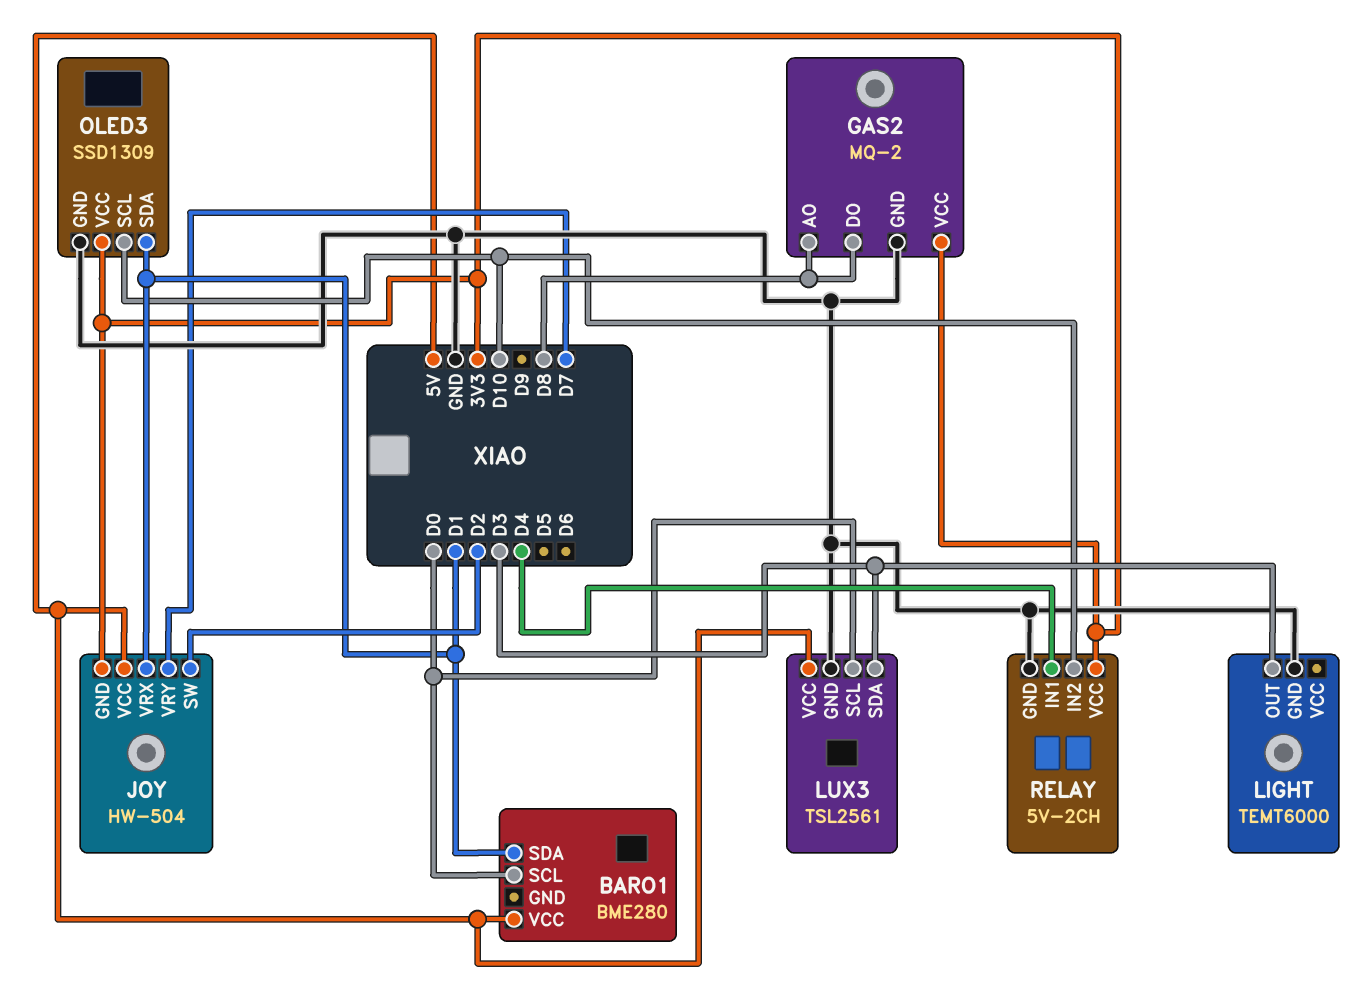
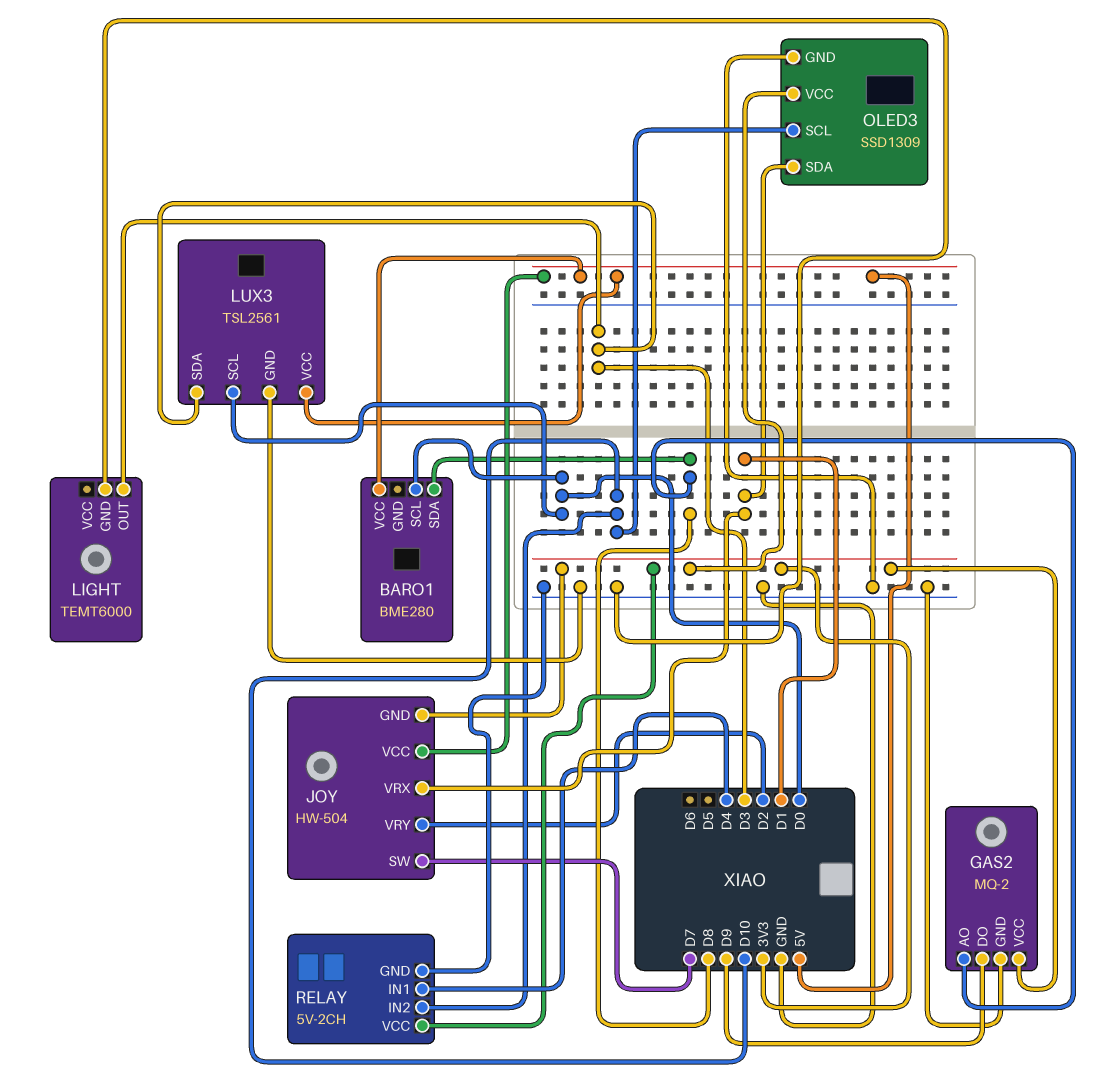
BARO1 pin SDA: D1 -> D8
GAS2 pin DO: D8 -> D9
JOY pin SW: D2 -> D7
JOY pin VRY: D7 -> D2

